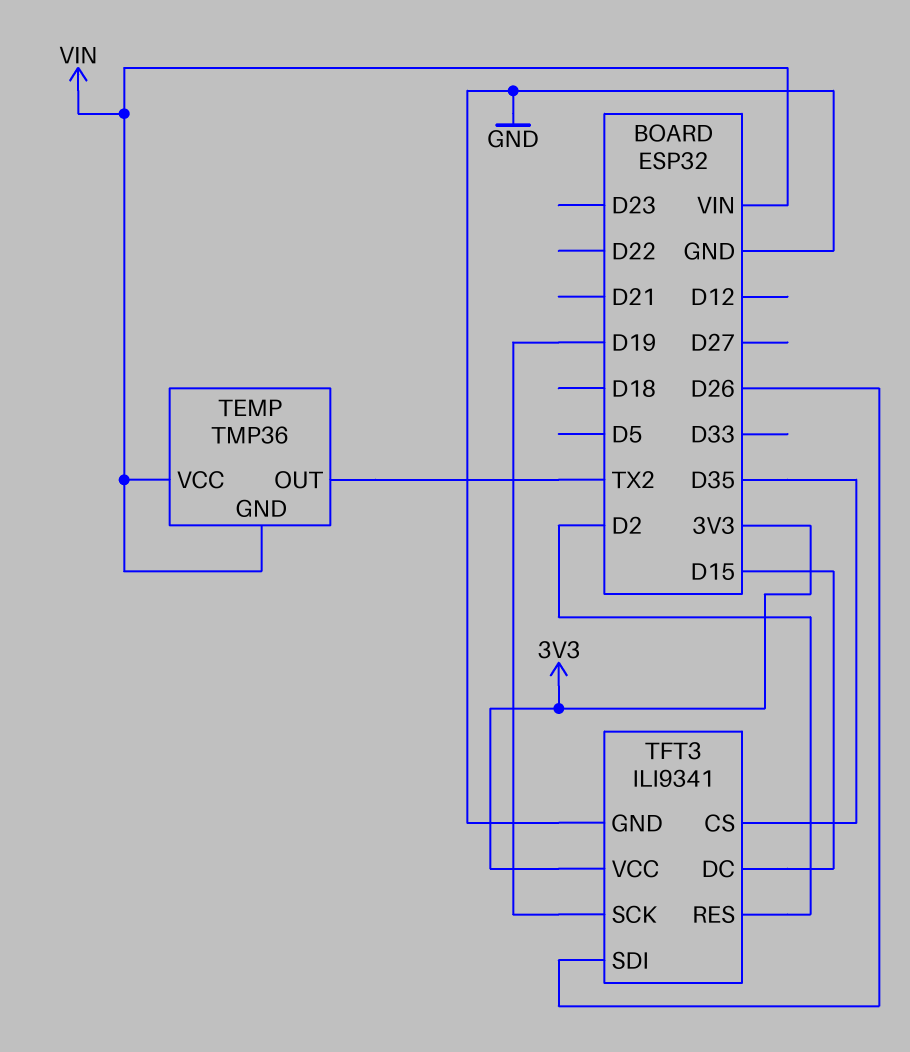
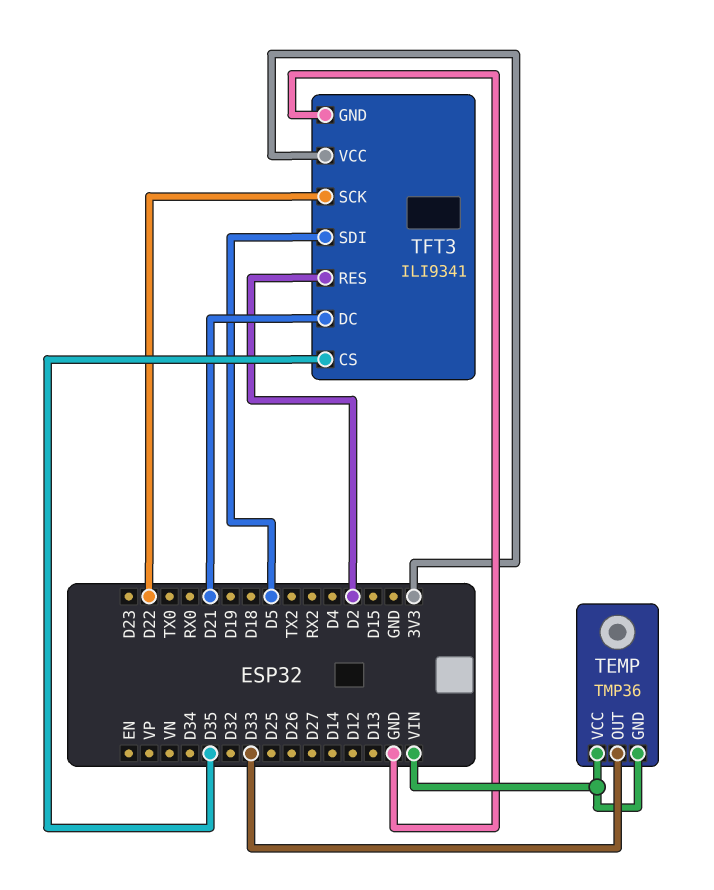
TEMP pin OUT: TX2 -> D33
TFT3 pin DC: D15 -> D21
TFT3 pin SCK: D19 -> D22
TFT3 pin SDI: D26 -> D5

